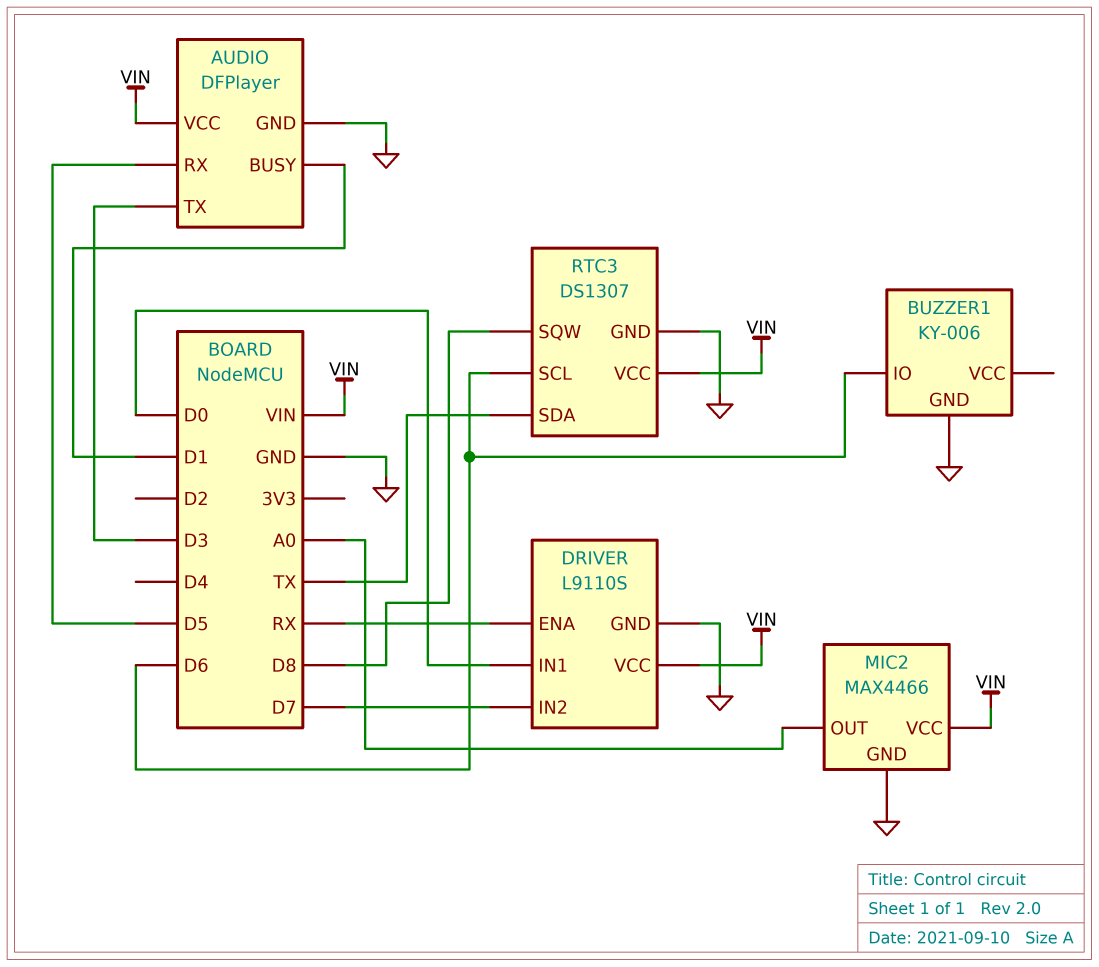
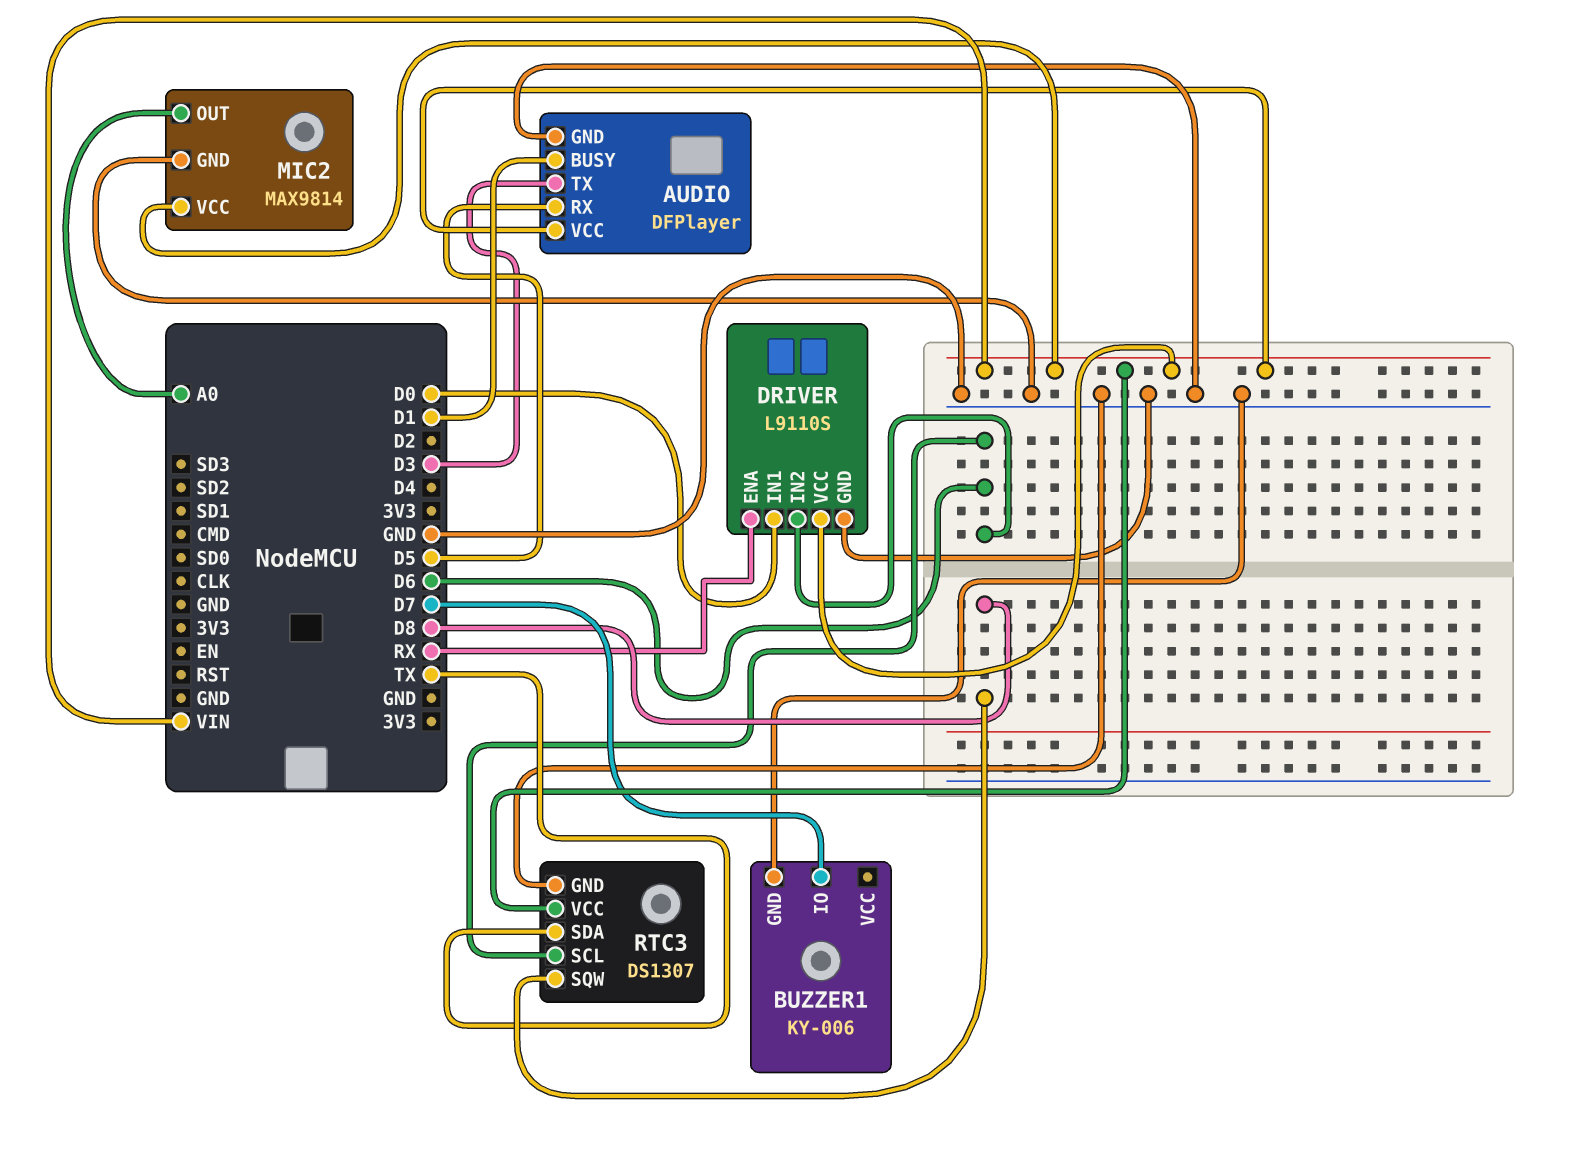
BUZZER1 pin IO: D6 -> D7
DRIVER pin IN2: D7 -> D6
MIC2: MAX4466 -> MAX9814

